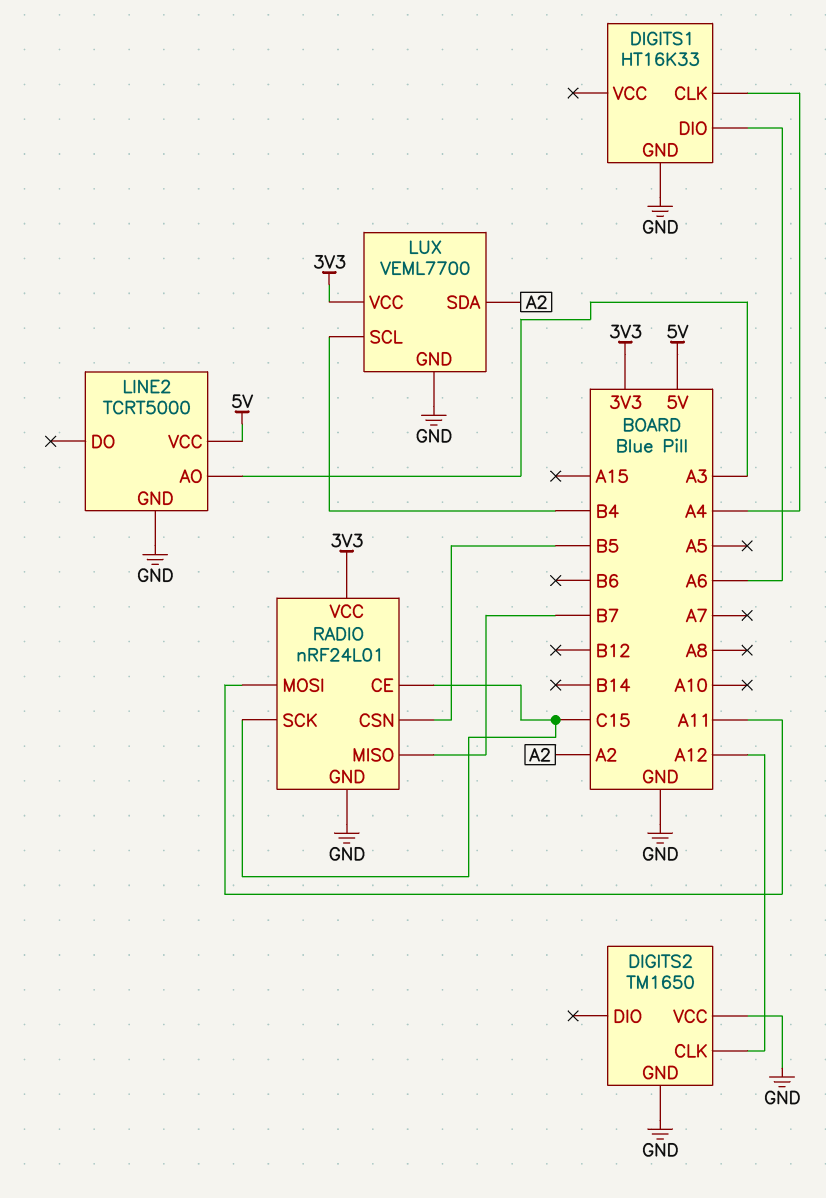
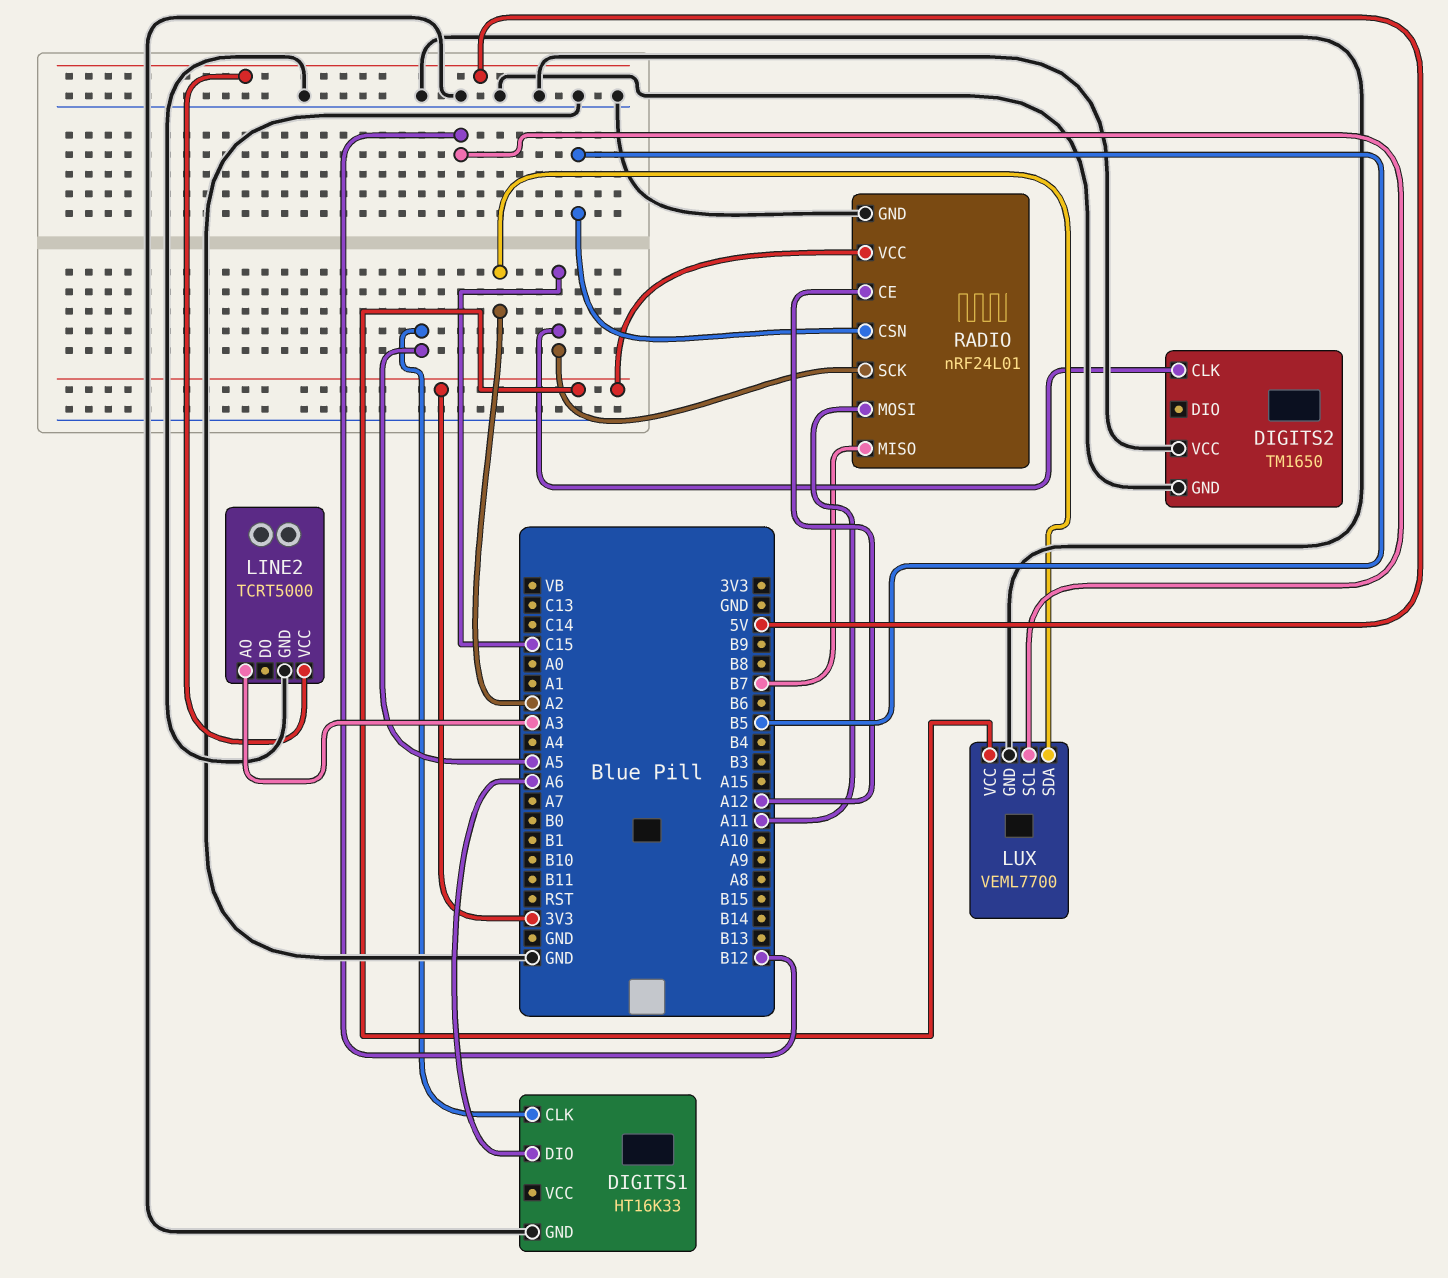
DIGITS1 pin CLK: A4 -> A5
DIGITS2 pin CLK: A12 -> C15
LUX pin SCL: B4 -> B12
RADIO pin CE: C15 -> A12

